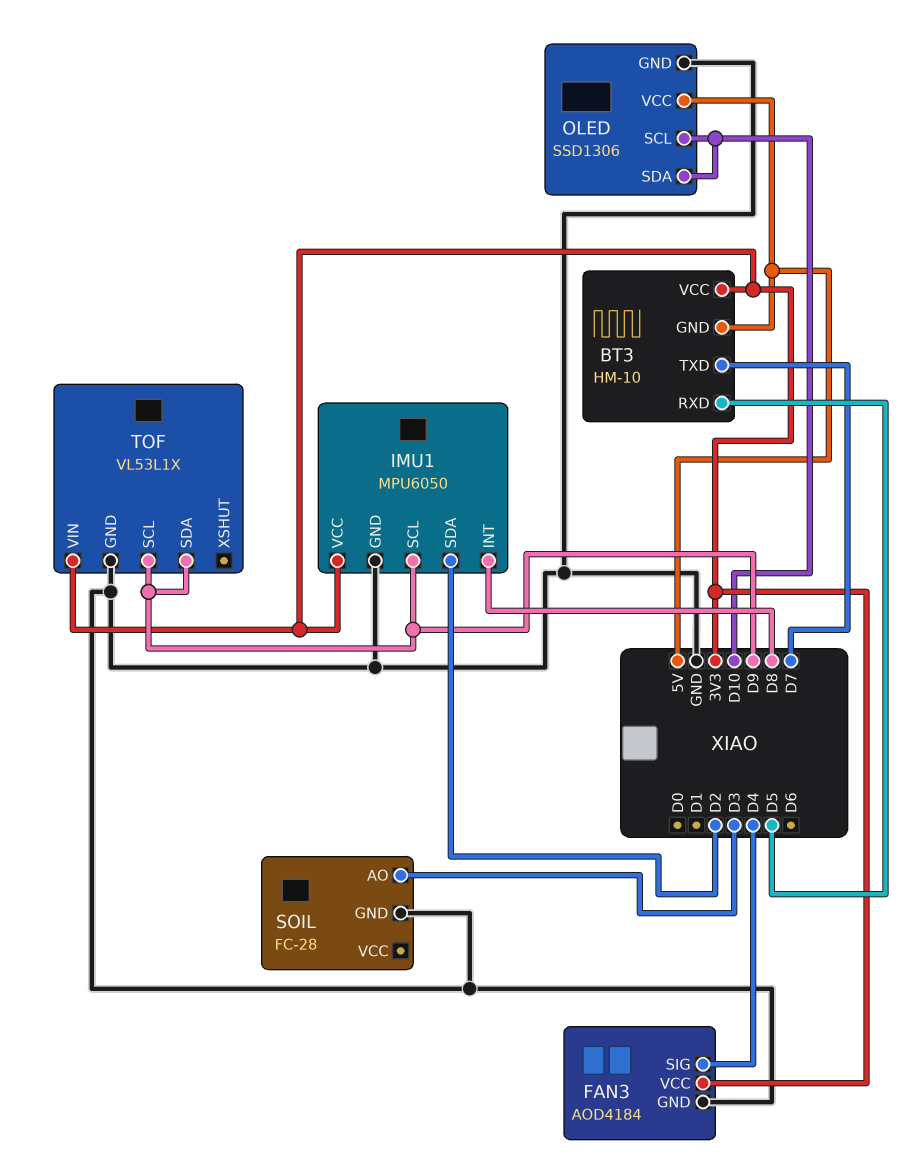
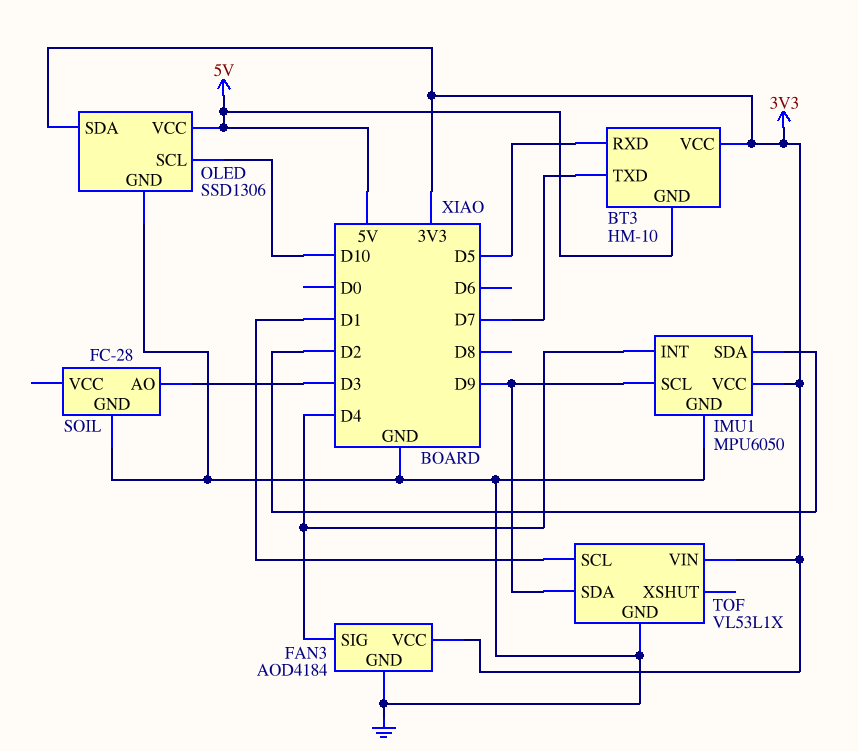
IMU1 pin INT: D8 -> D4
OLED pin SDA: D10 -> 3V3
TOF pin SCL: D9 -> D1

